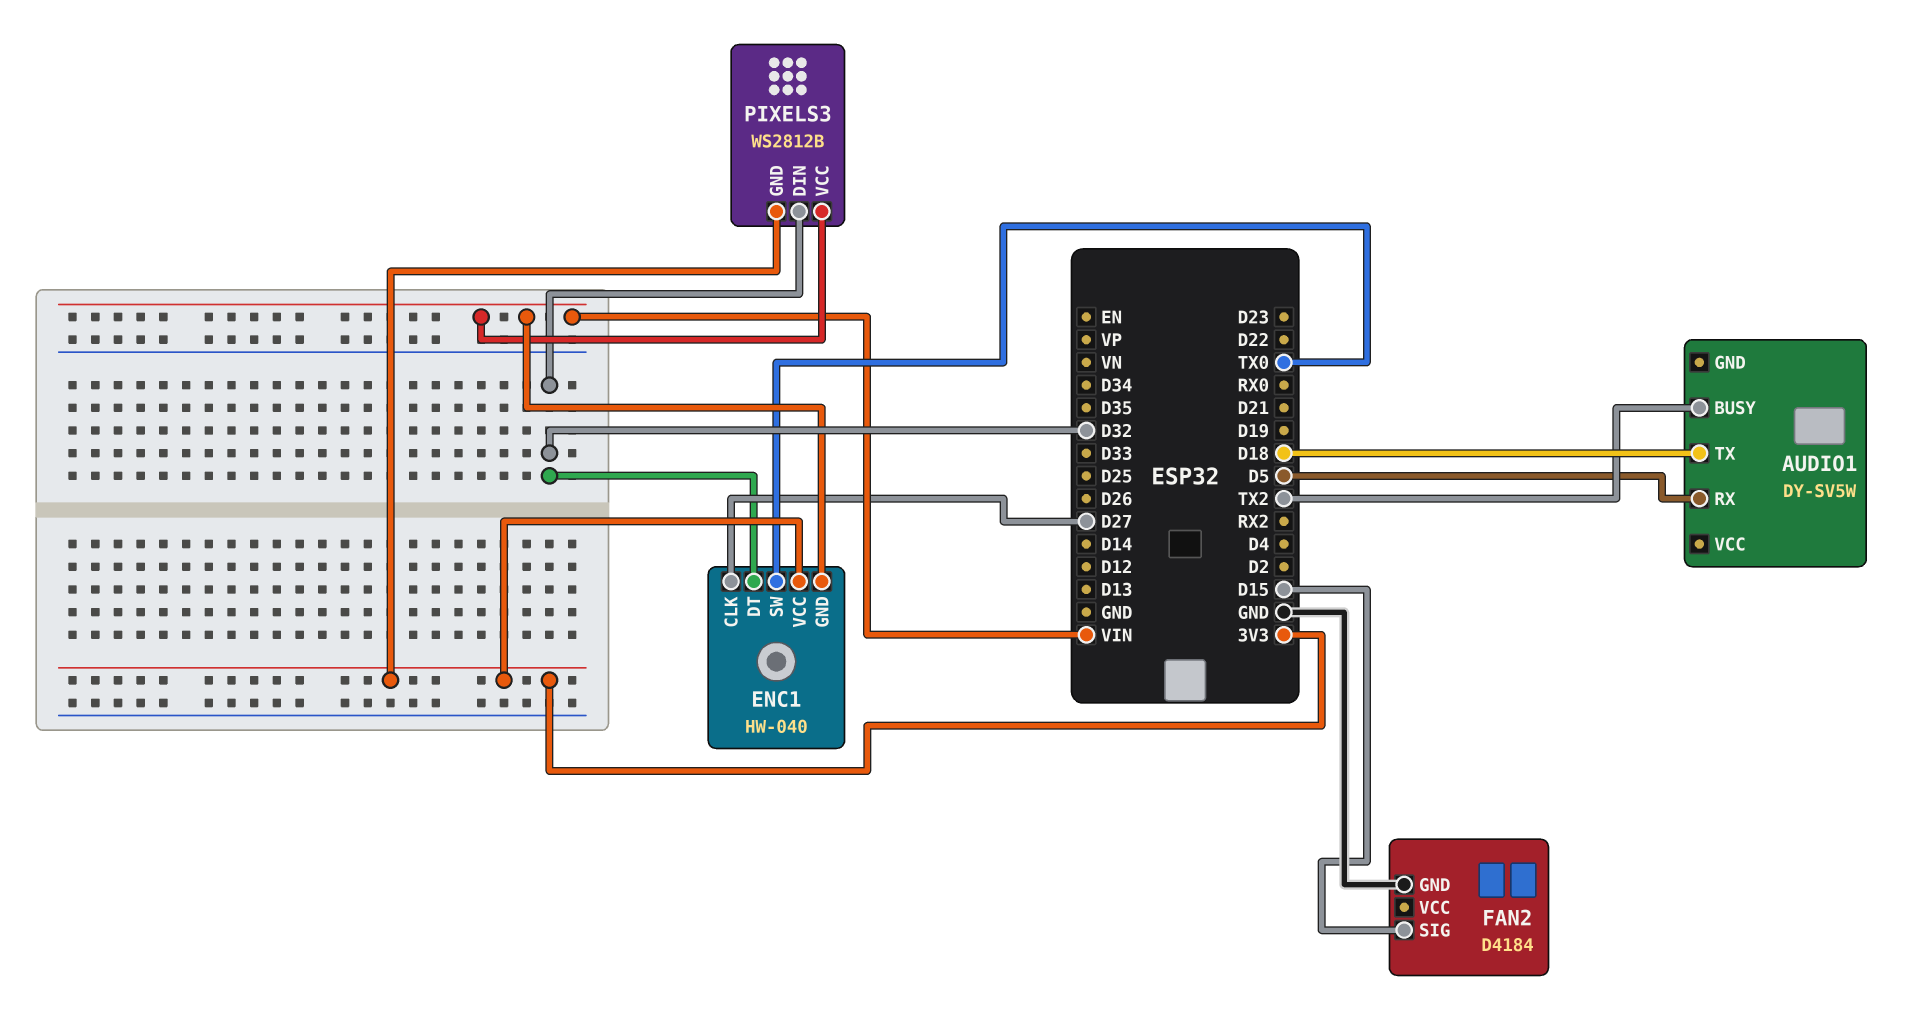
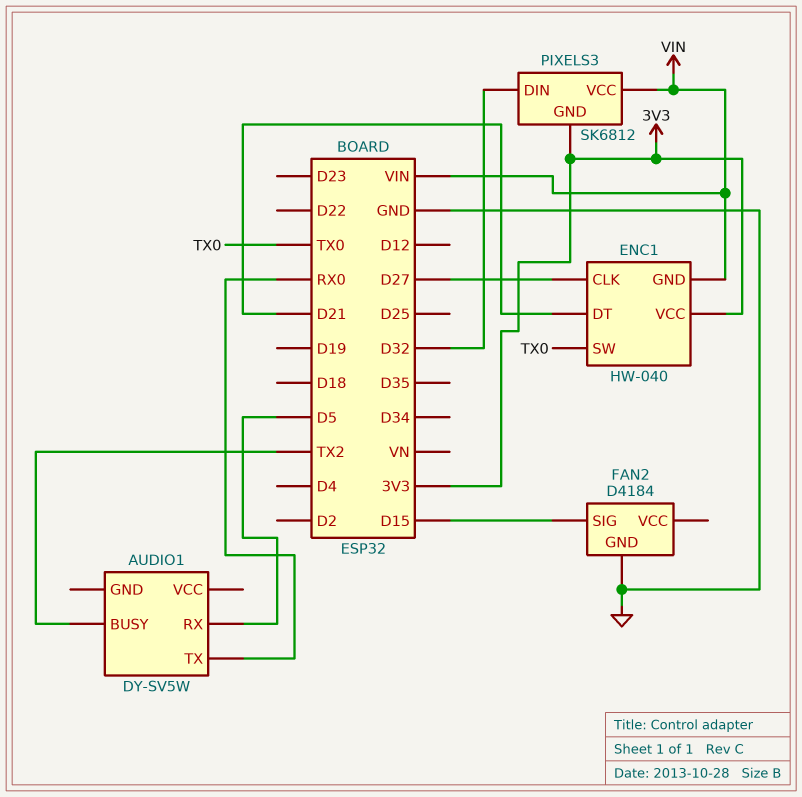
AUDIO1 pin TX: D18 -> RX0
ENC1 pin DT: D32 -> D21
PIXELS3: WS2812B -> SK6812

